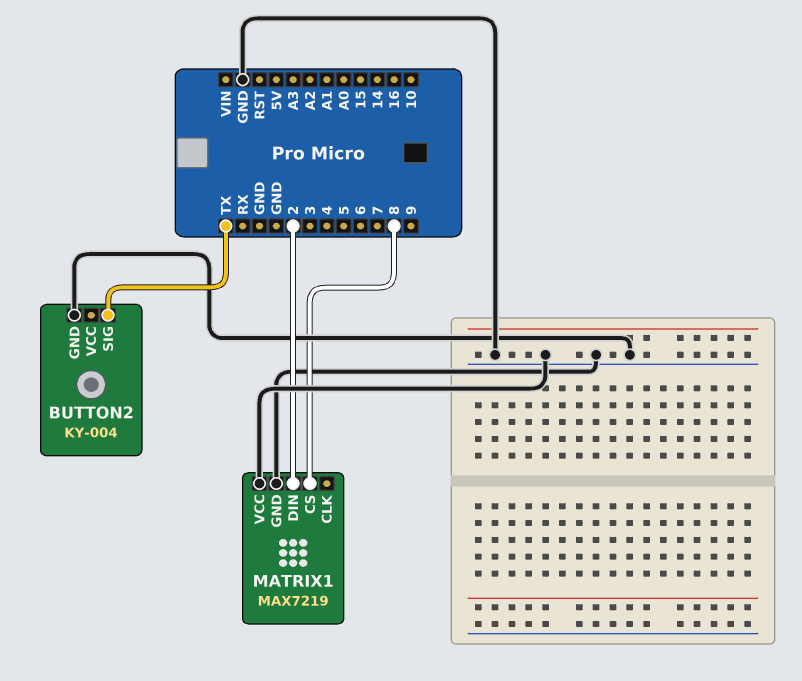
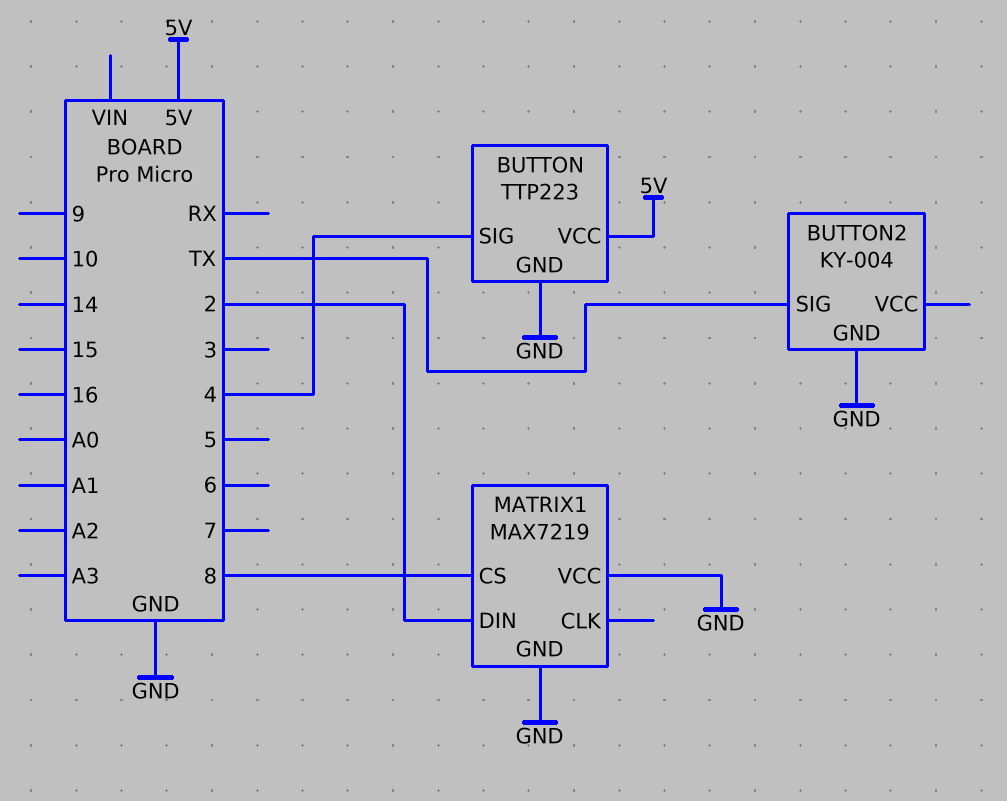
BUTTON: none -> TTP223
BUTTON pin GND: none -> GND
BUTTON pin SIG: none -> 4
BUTTON pin VCC: none -> 5V

